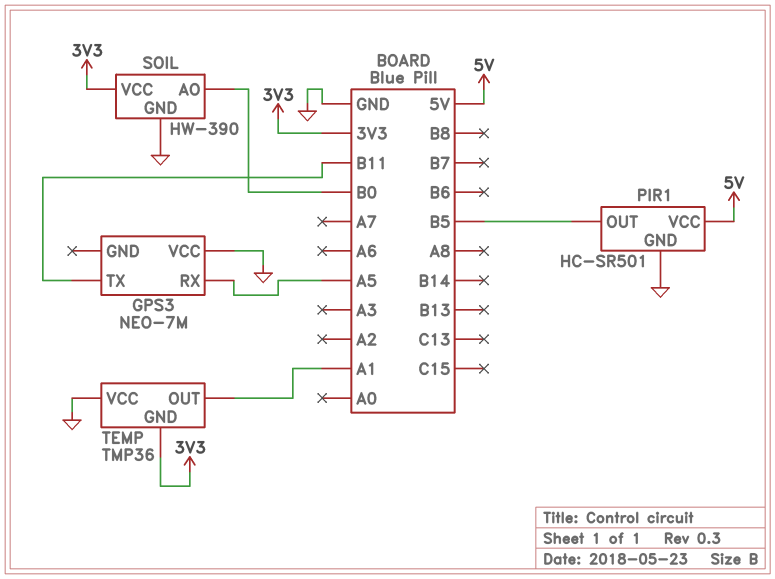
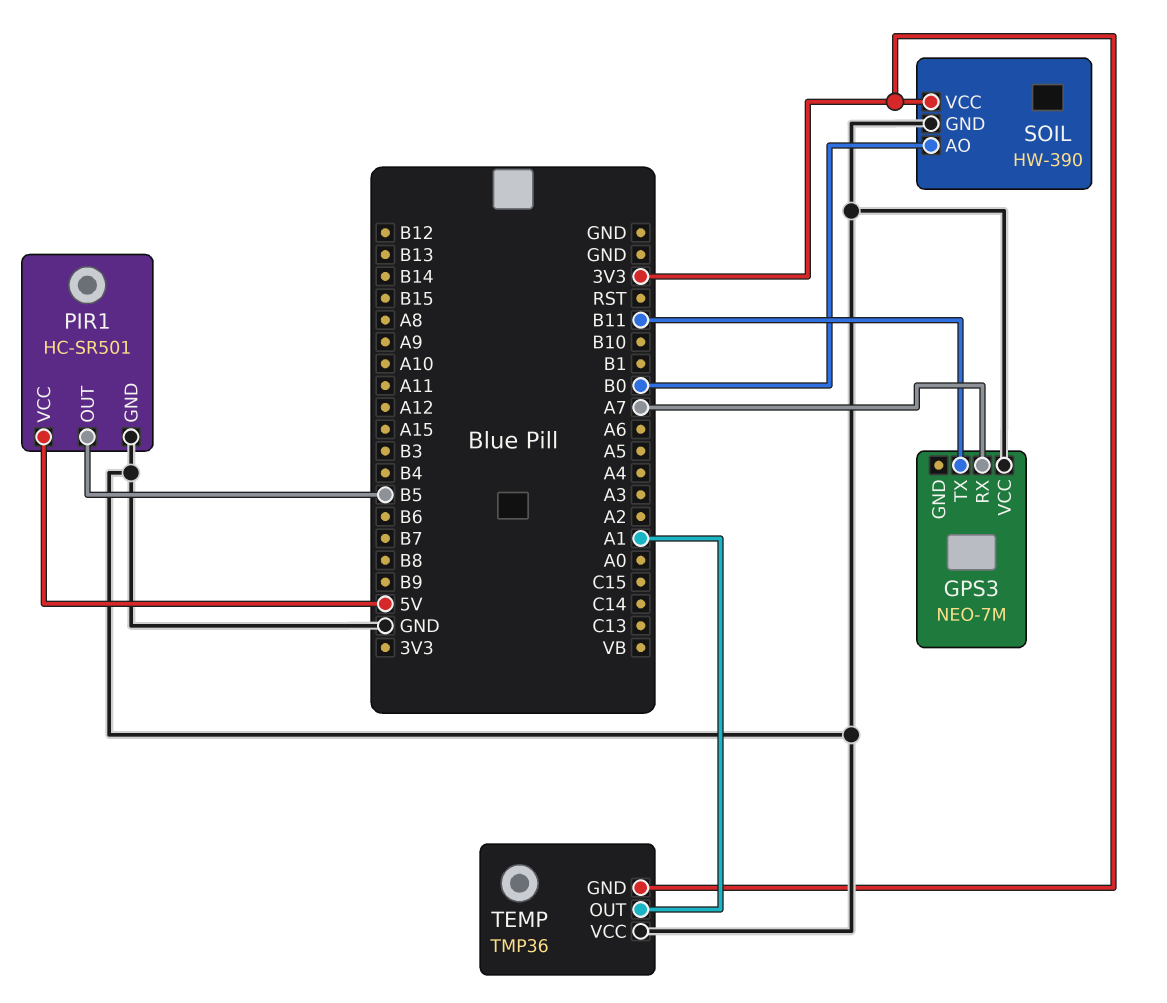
GPS3 pin RX: A5 -> A7

